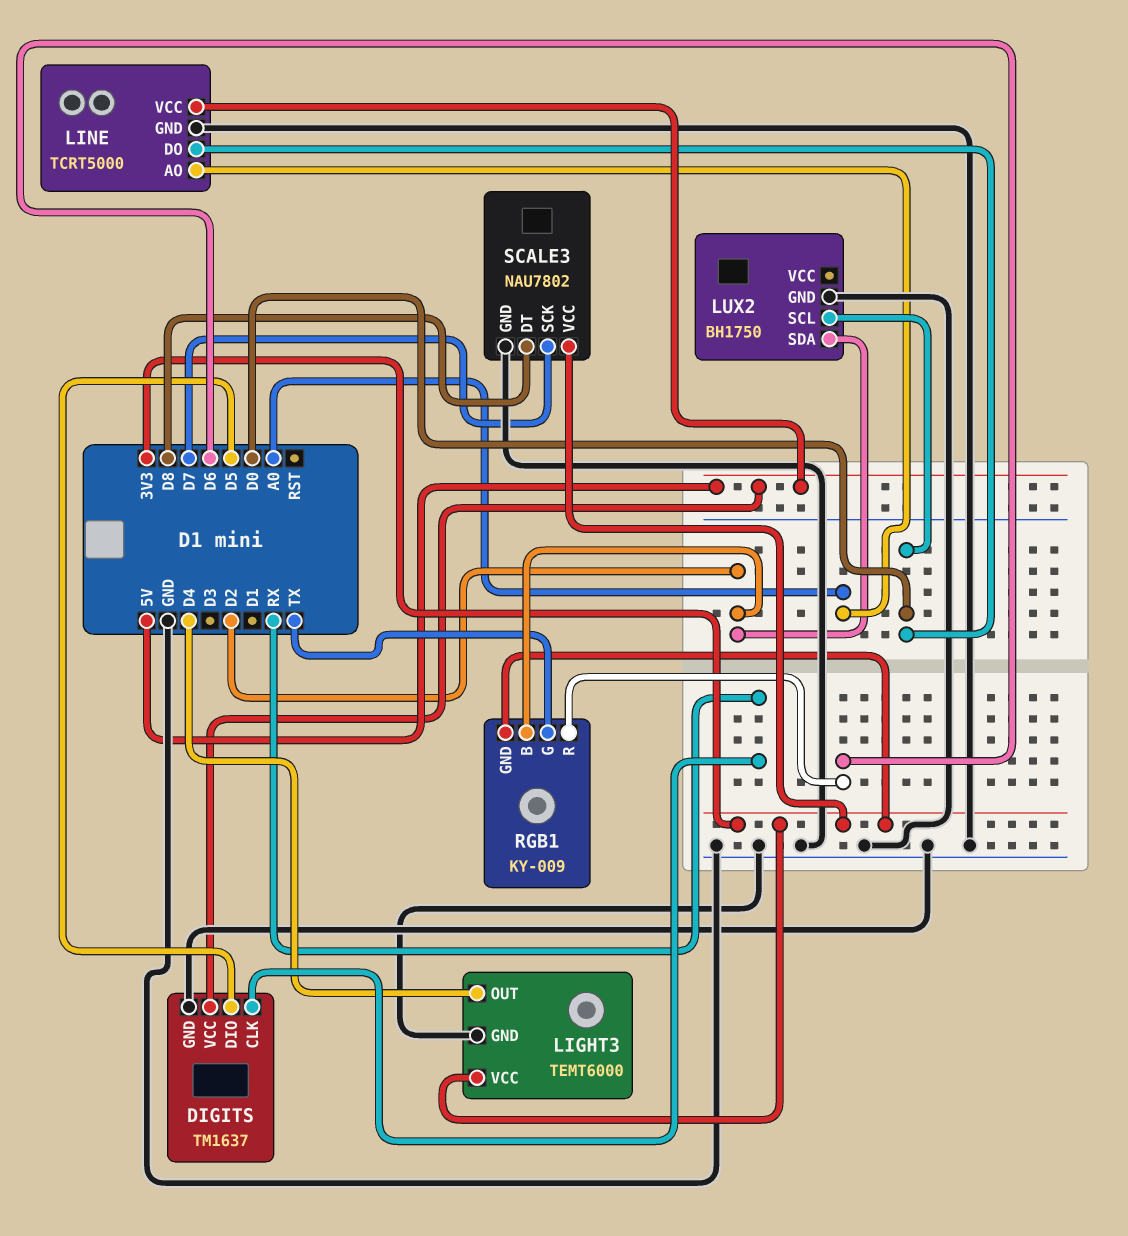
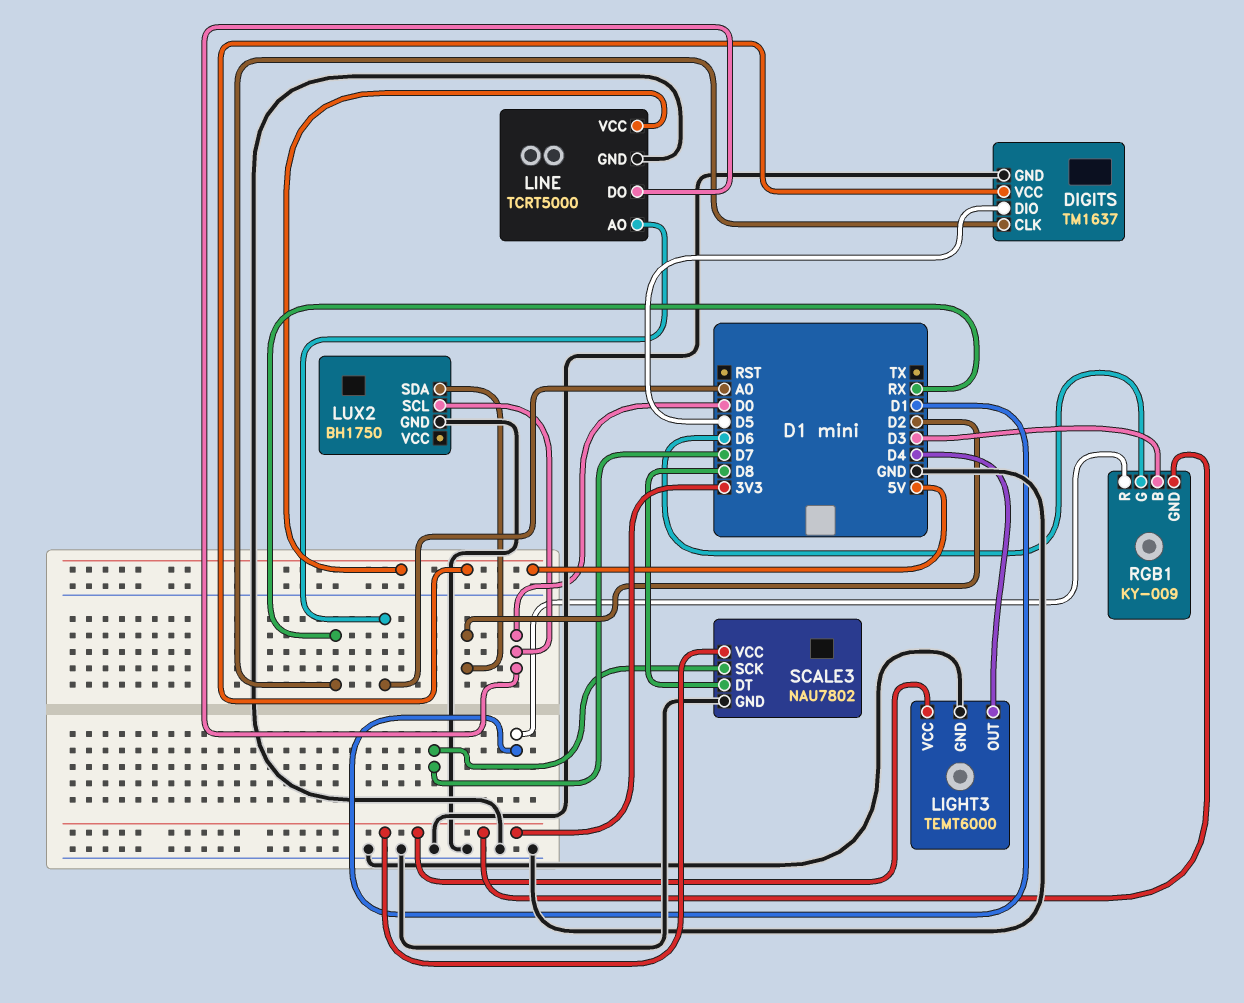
RGB1 pin B: D2 -> D3
RGB1 pin G: TX -> D6
RGB1 pin R: D6 -> D1

